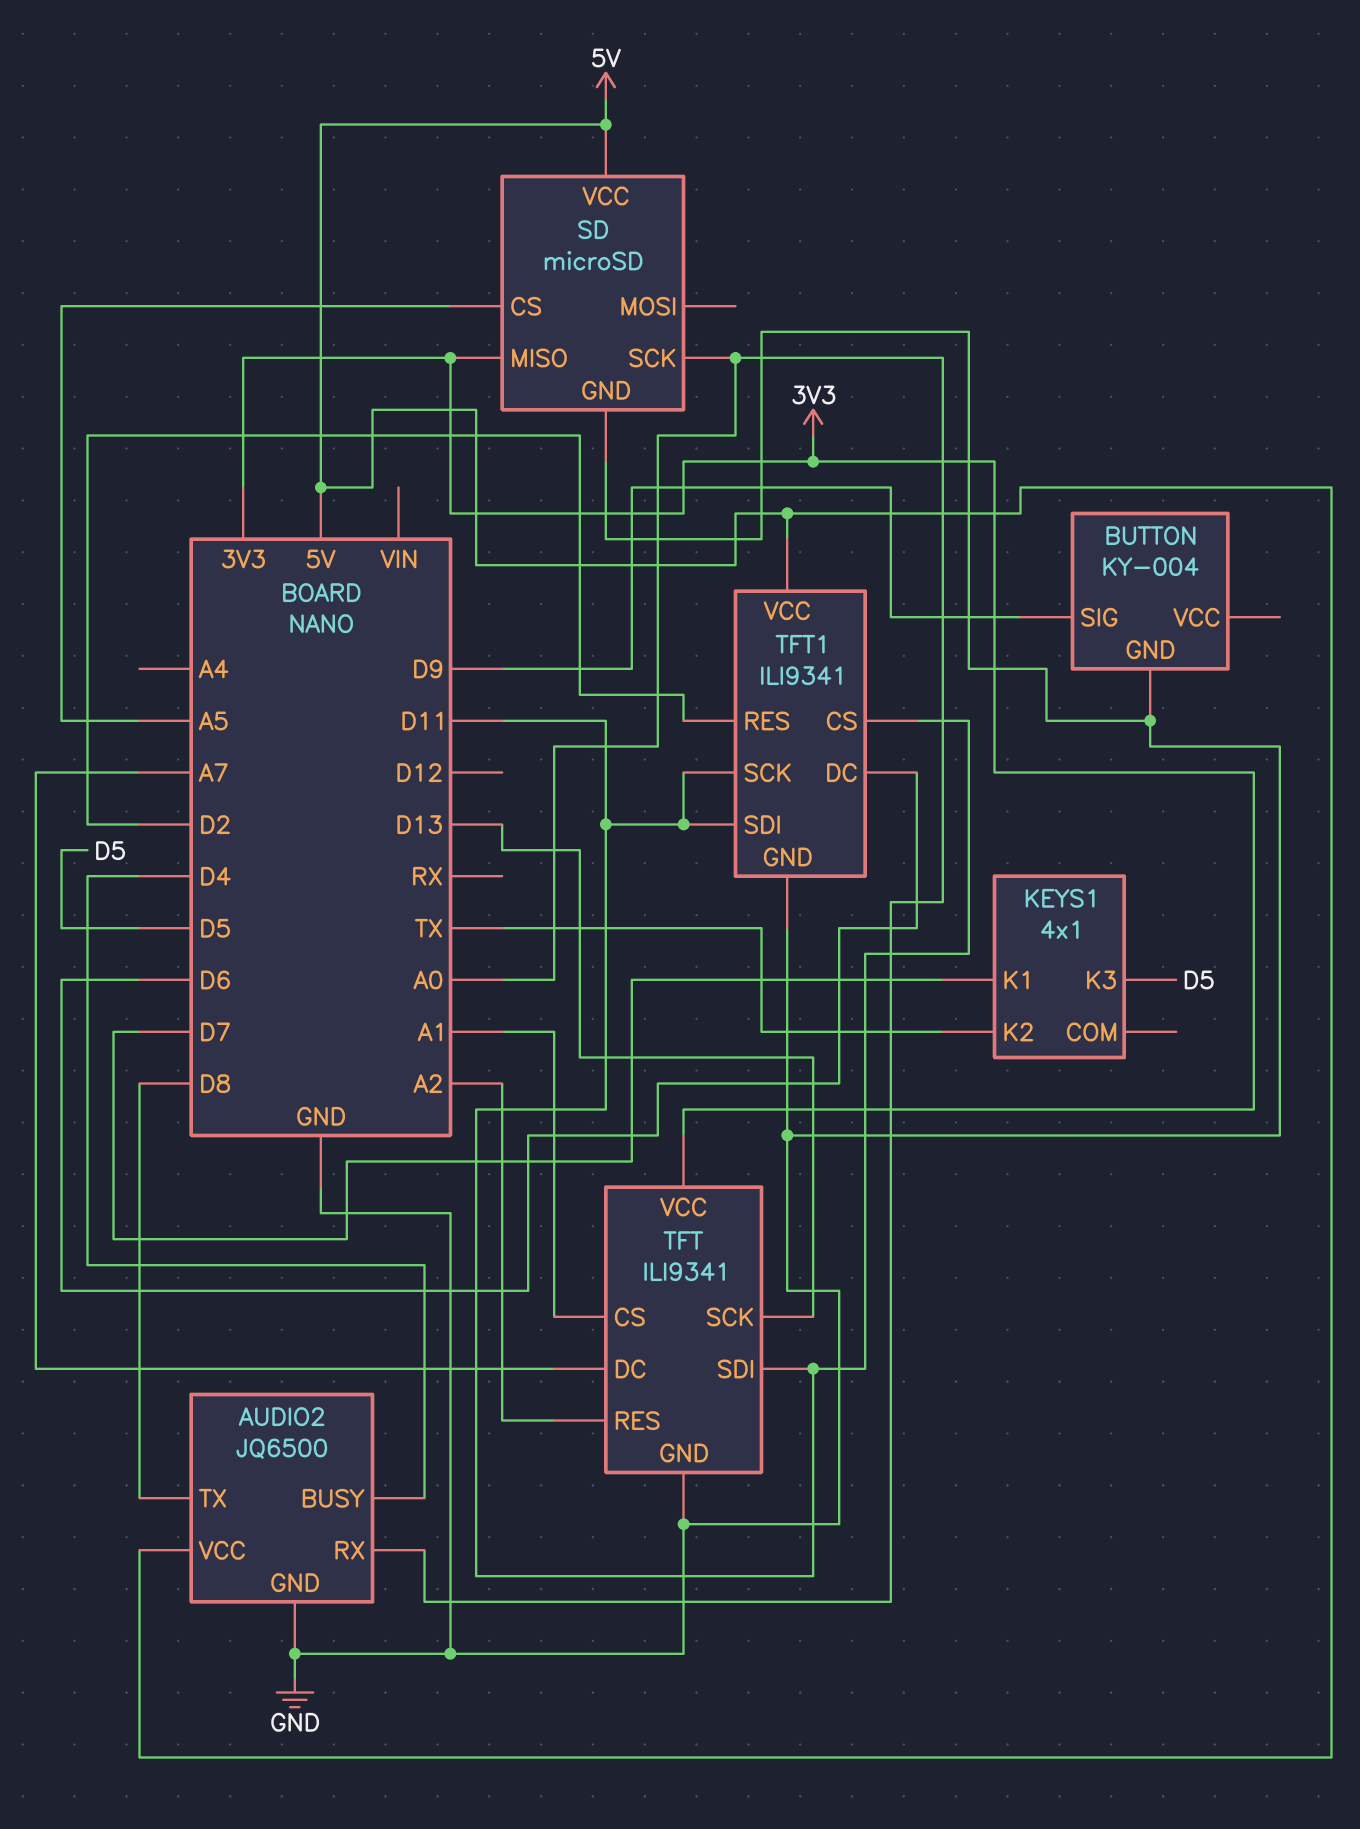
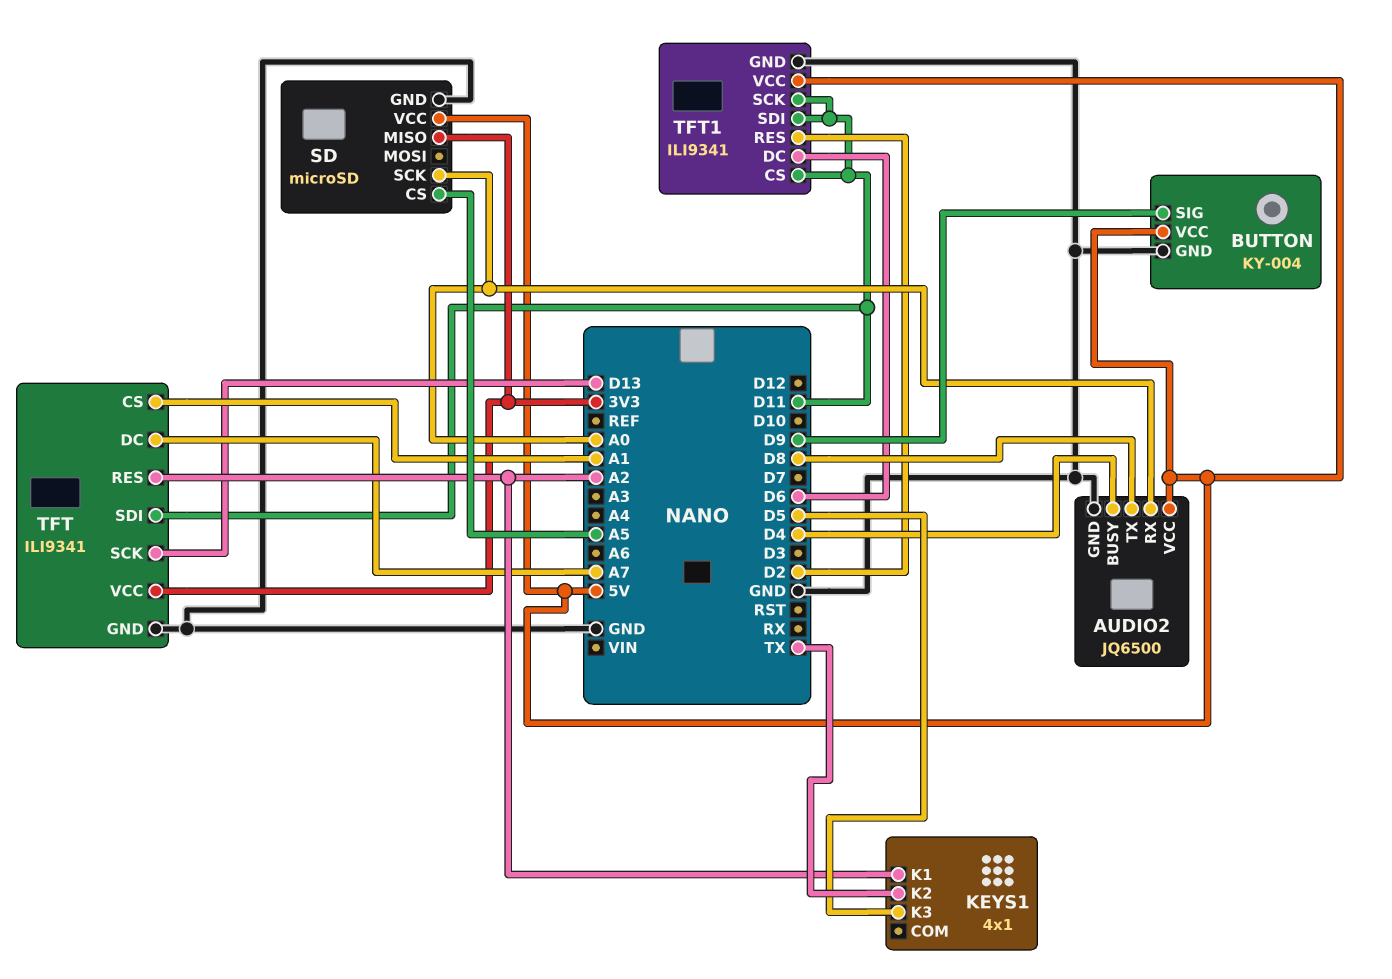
BUTTON pin VCC: none -> 5V
KEYS1 pin K1: D7 -> A2

